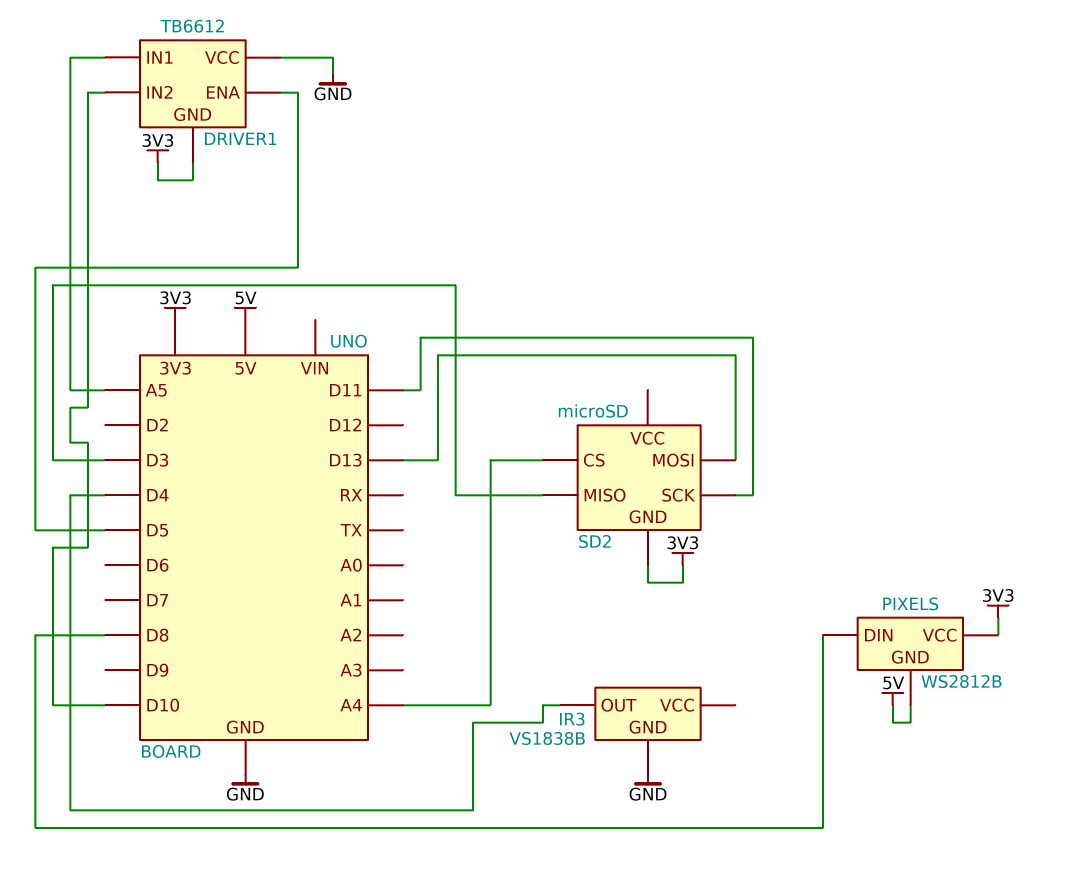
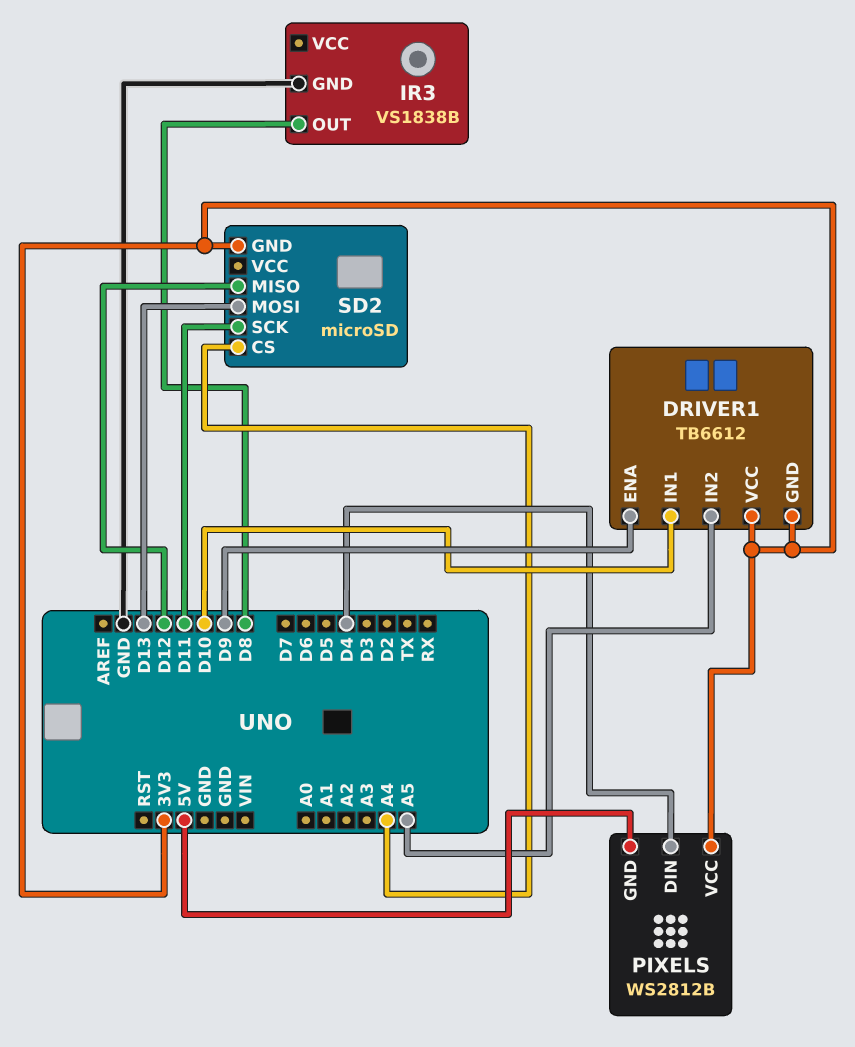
DRIVER1 pin ENA: D5 -> D9
DRIVER1 pin IN1: A5 -> D10
DRIVER1 pin IN2: D10 -> A5
DRIVER1 pin VCC: GND -> 3V3
IR3 pin OUT: D4 -> D8
PIXELS pin DIN: D8 -> D4
SD2 pin MISO: D3 -> D12

